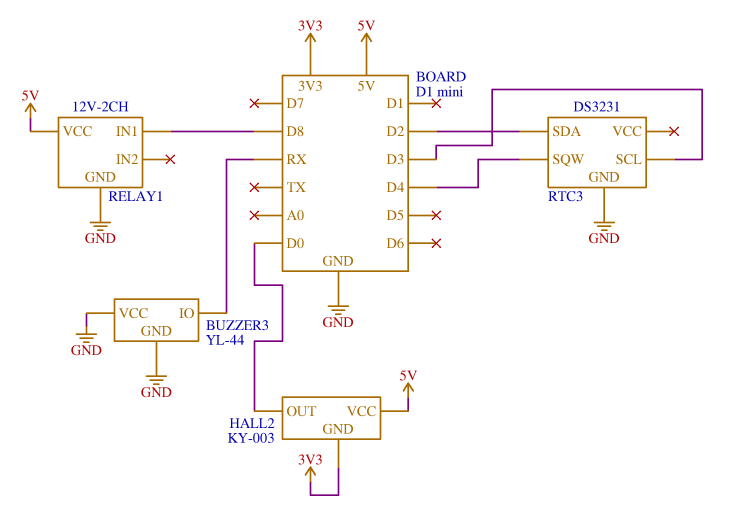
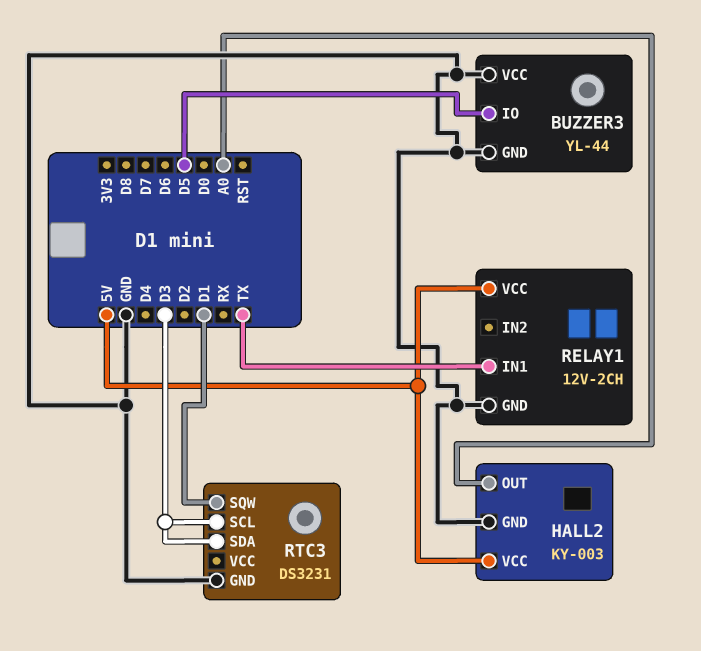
BUZZER3 pin IO: RX -> D5
HALL2 pin GND: 3V3 -> GND
HALL2 pin OUT: D0 -> A0
RELAY1 pin IN1: D8 -> TX
RTC3 pin SDA: D2 -> D3
RTC3 pin SQW: D4 -> D1

